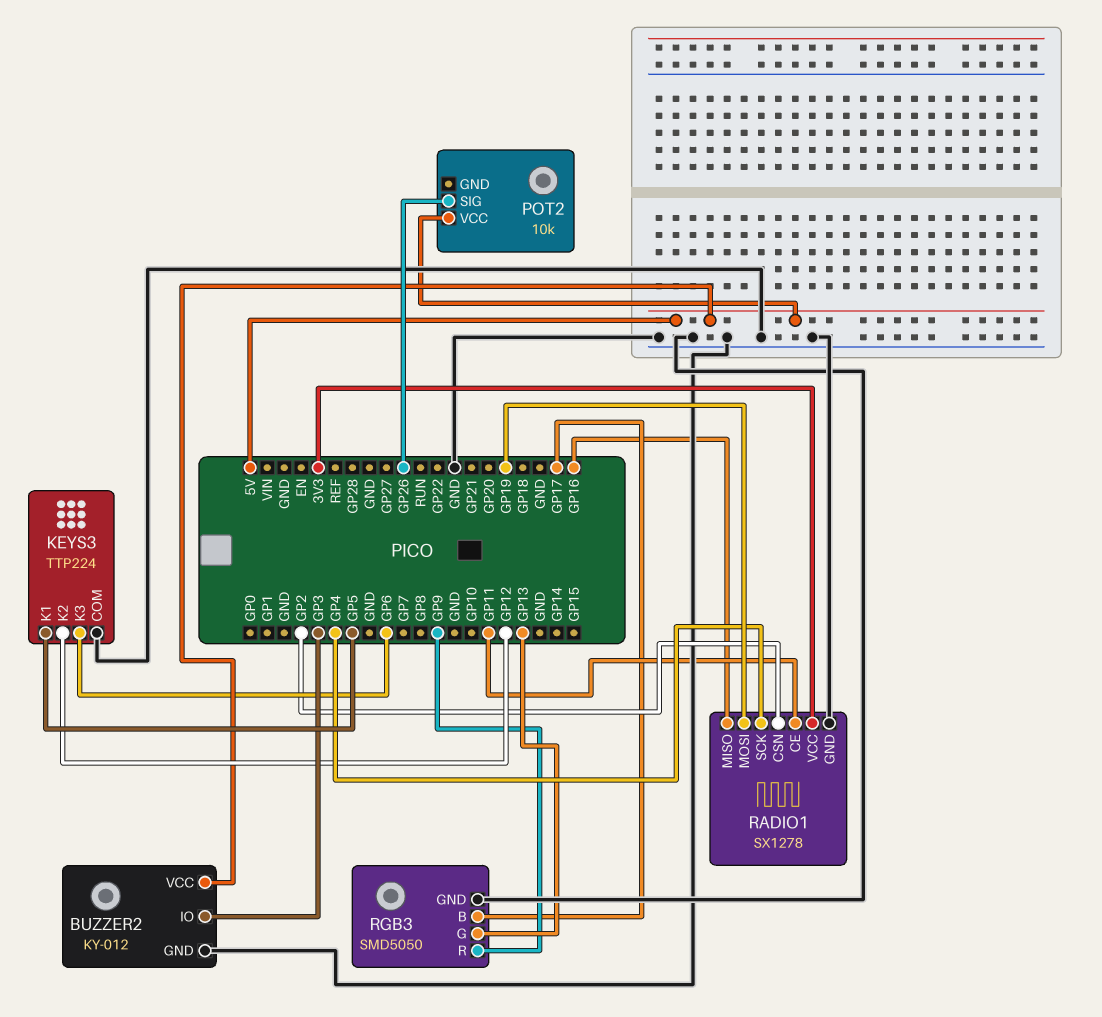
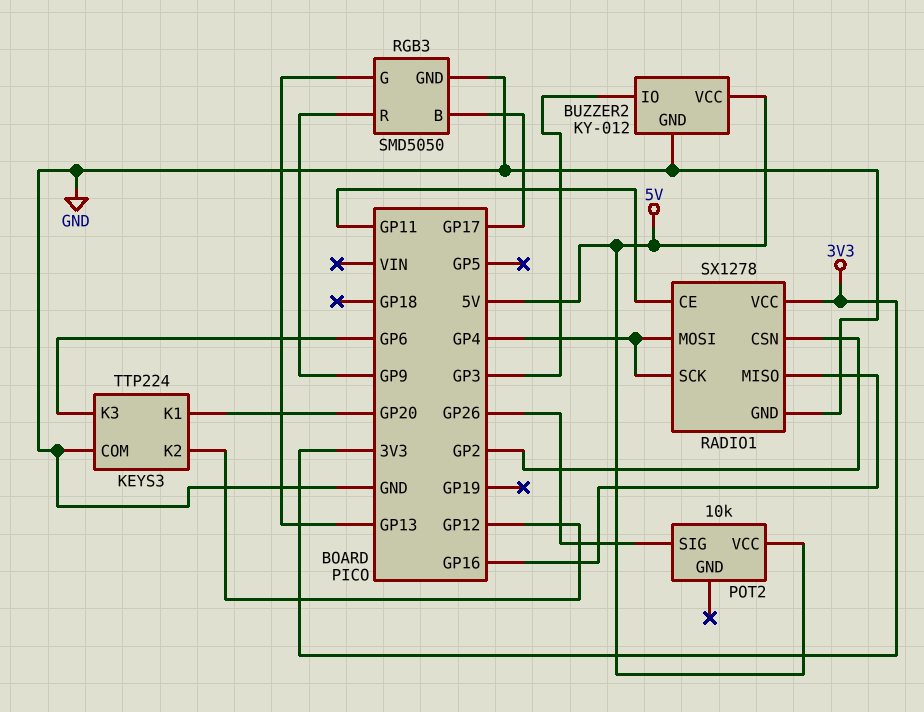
KEYS3 pin K1: GP5 -> GP20
RADIO1 pin MOSI: GP19 -> GP4

